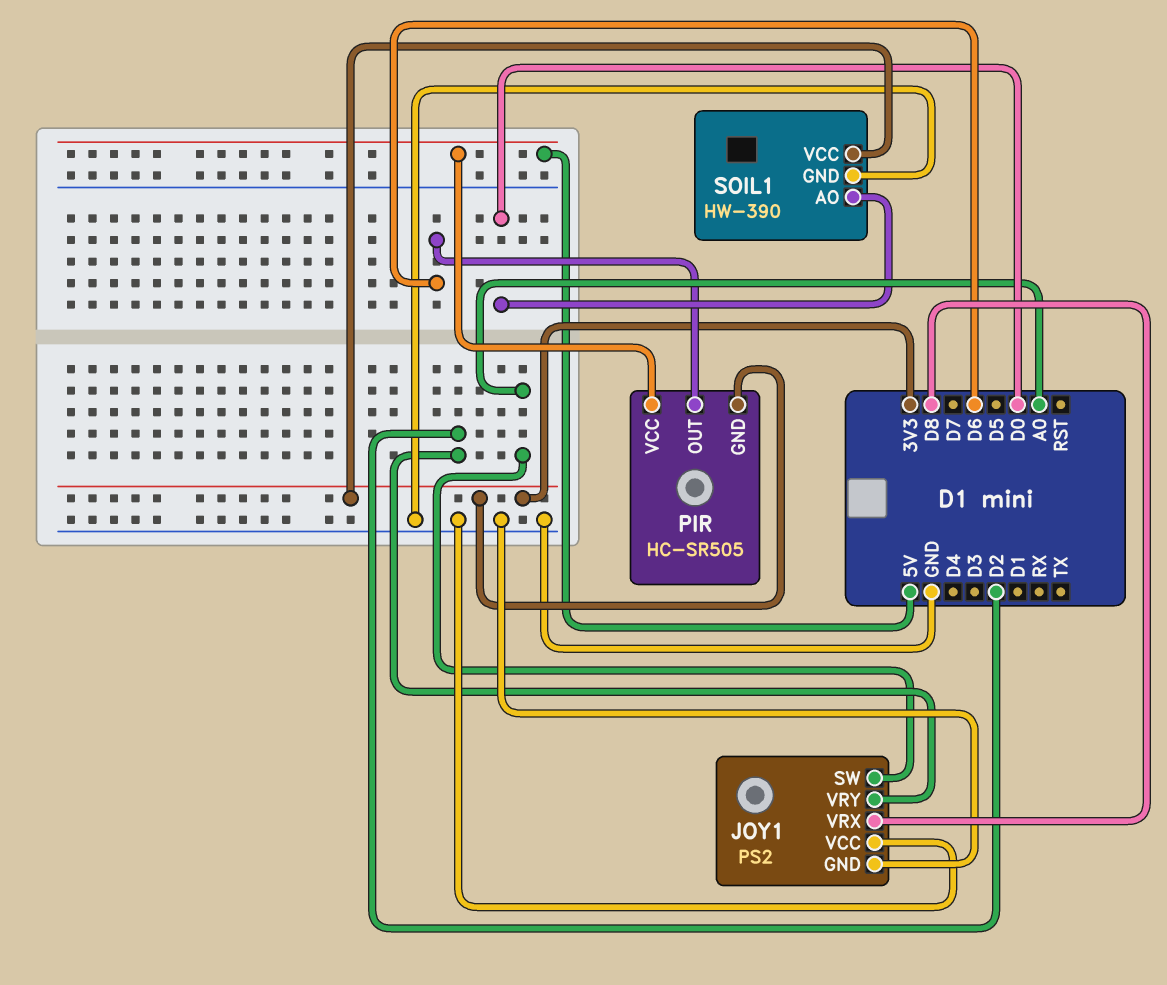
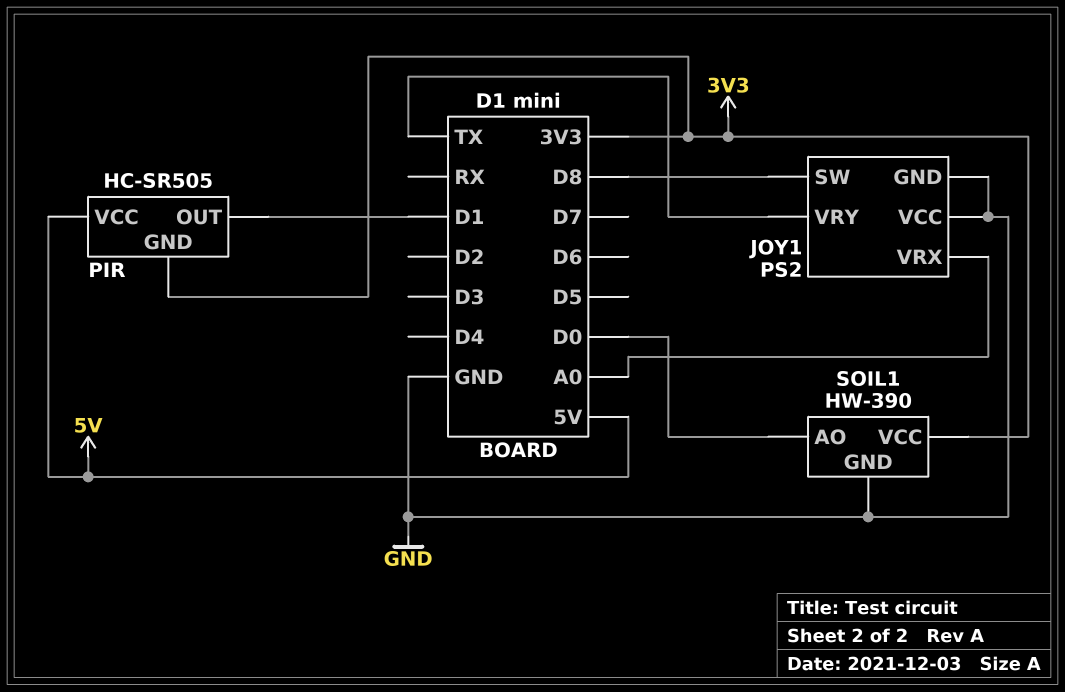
JOY1 pin SW: A0 -> D8
JOY1 pin VRX: D8 -> A0
JOY1 pin VRY: D2 -> TX
PIR pin OUT: D6 -> D1

